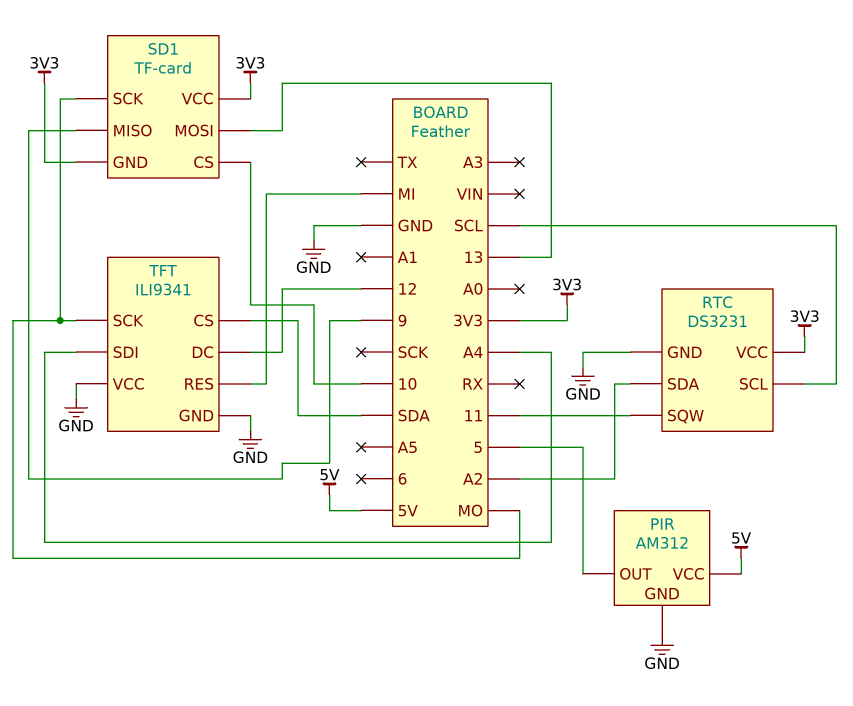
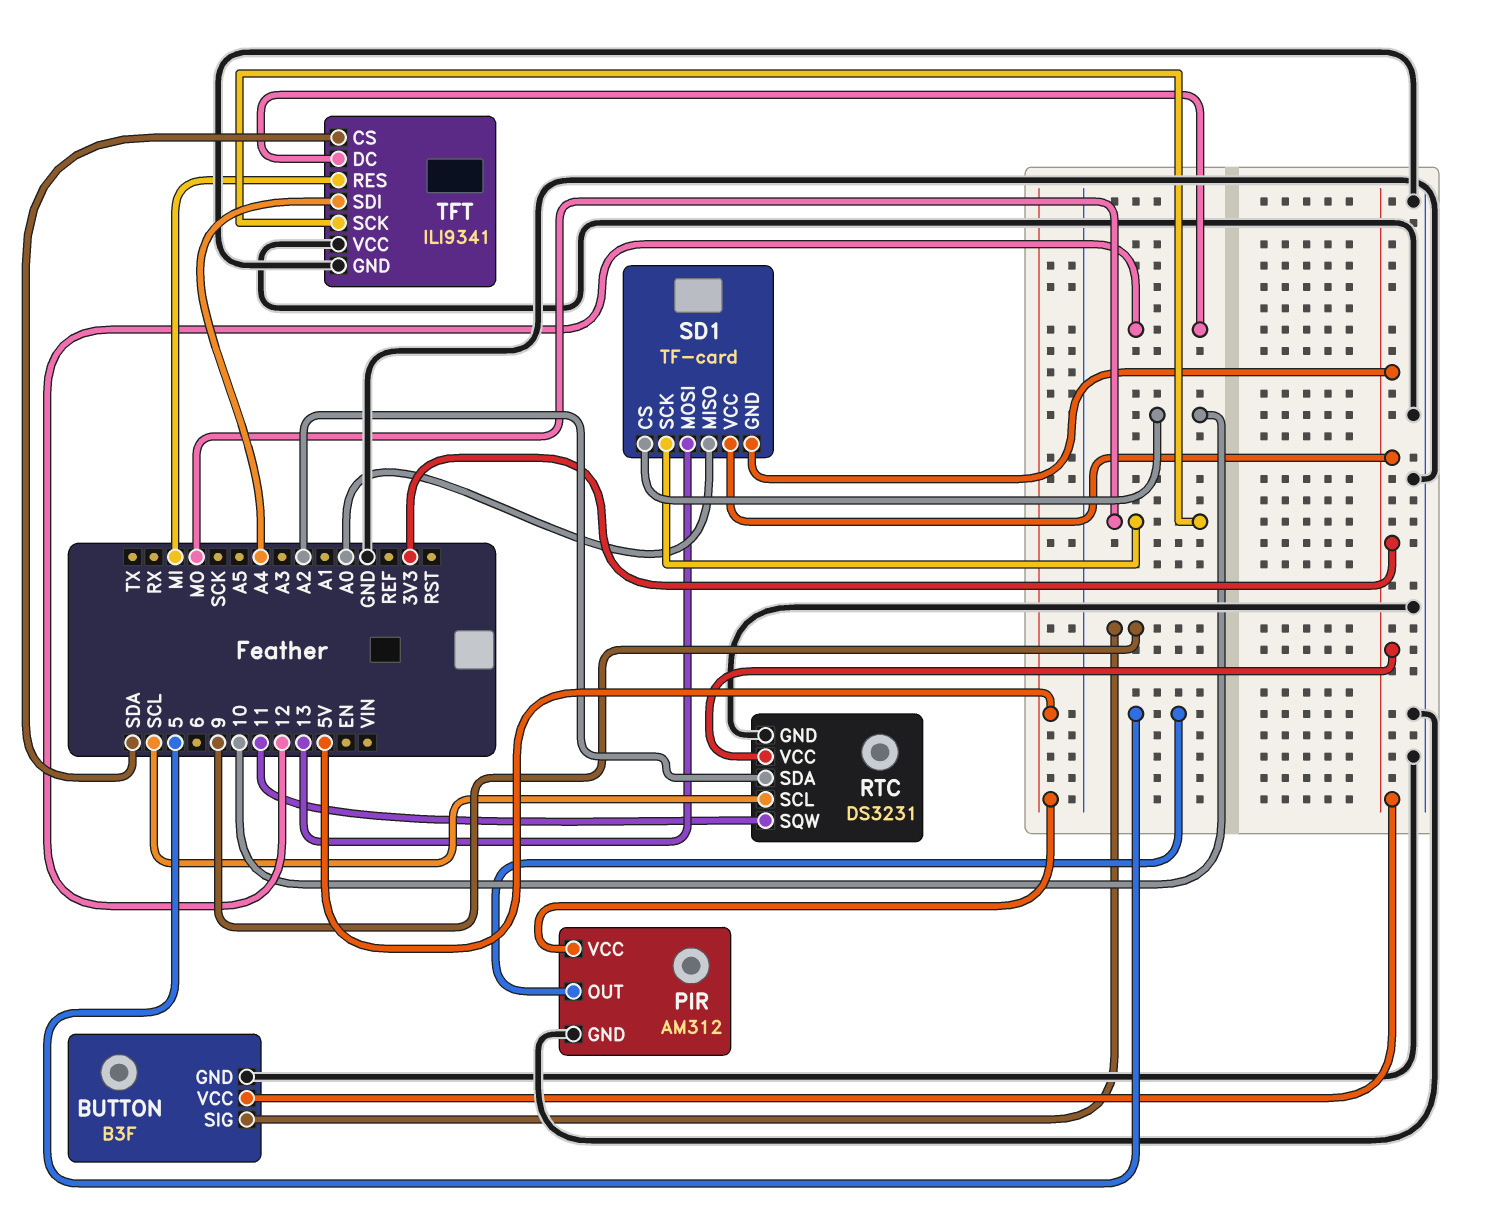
BUTTON: none -> B3F
BUTTON pin GND: none -> GND
BUTTON pin SIG: none -> 9
BUTTON pin VCC: none -> 3V3
SD1 pin MISO: 9 -> A0

